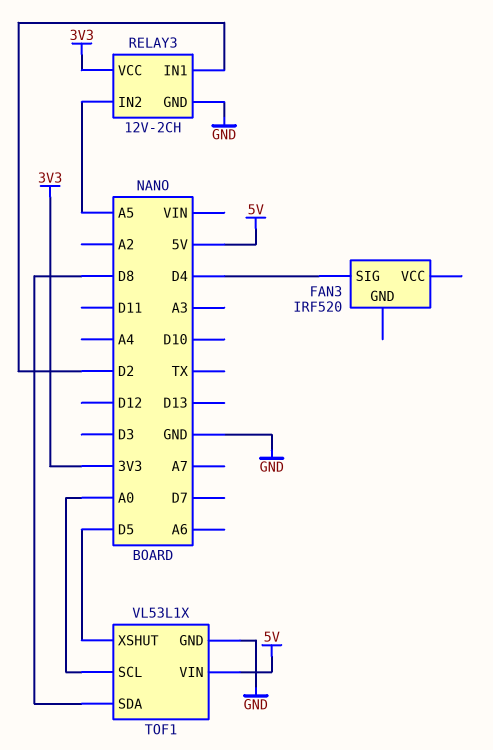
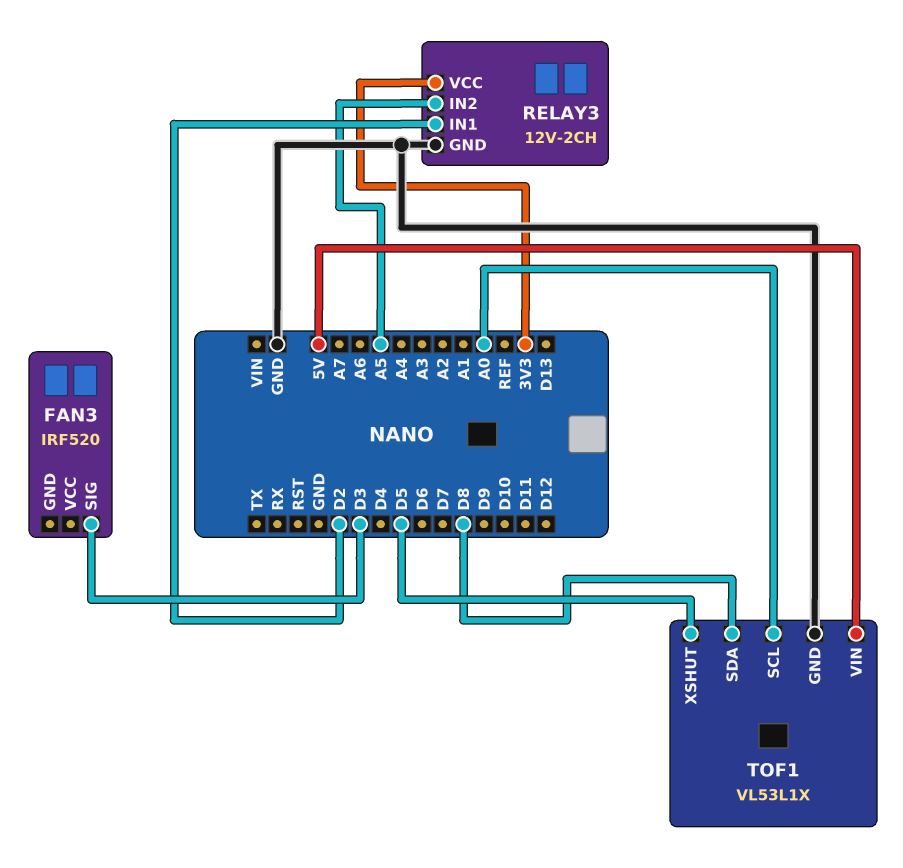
FAN3 pin SIG: D4 -> D3

